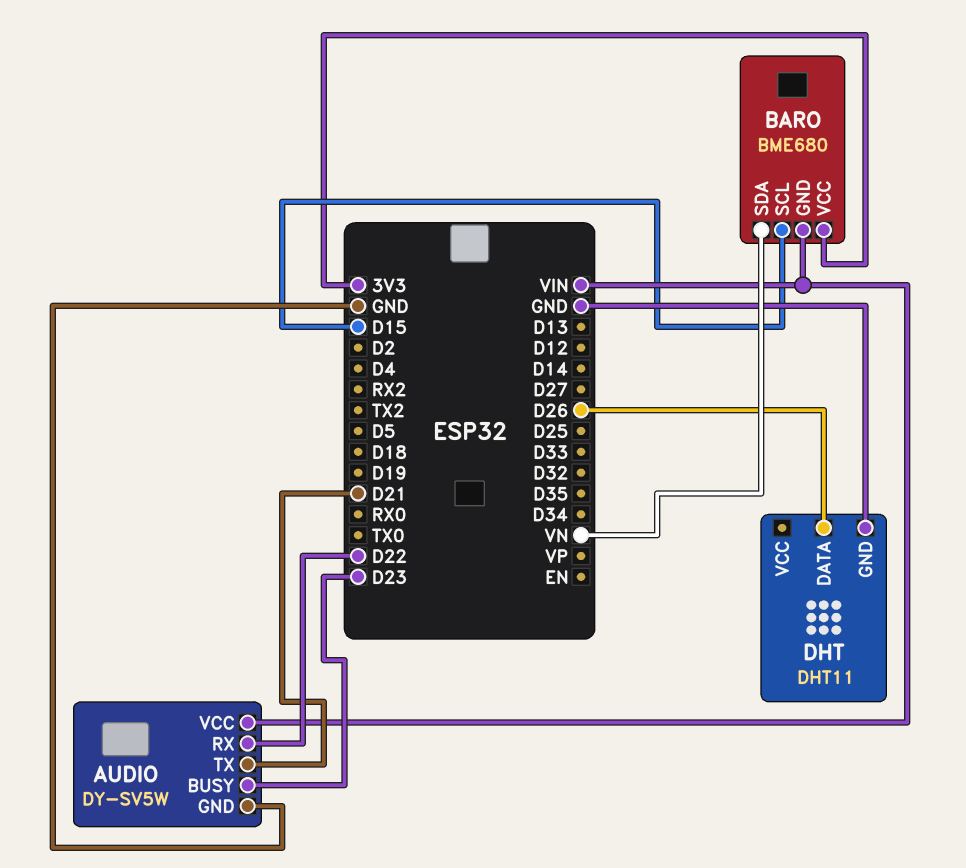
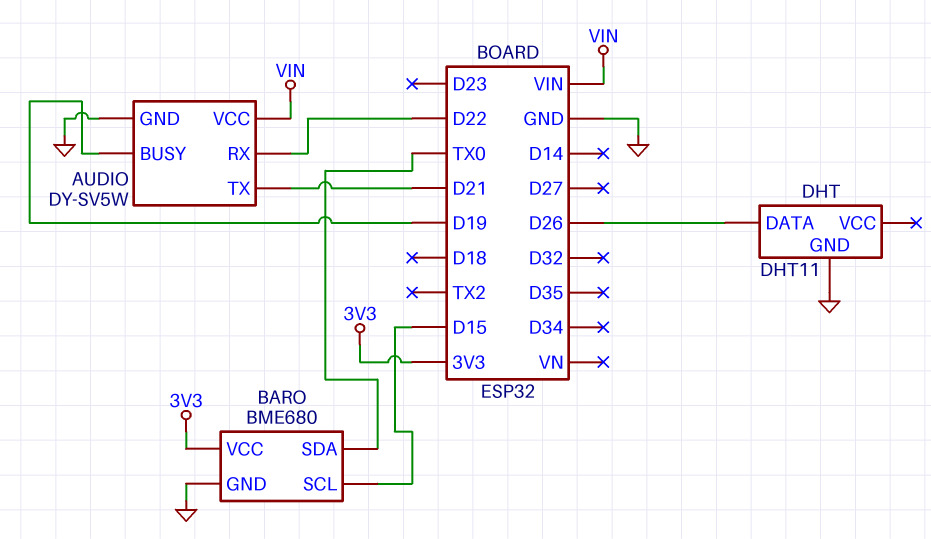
AUDIO pin BUSY: D23 -> D19
BARO pin GND: VIN -> GND
BARO pin SDA: VN -> TX0

